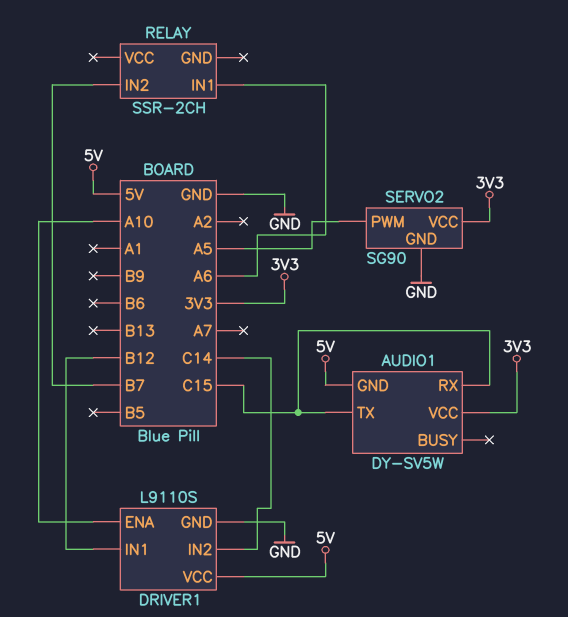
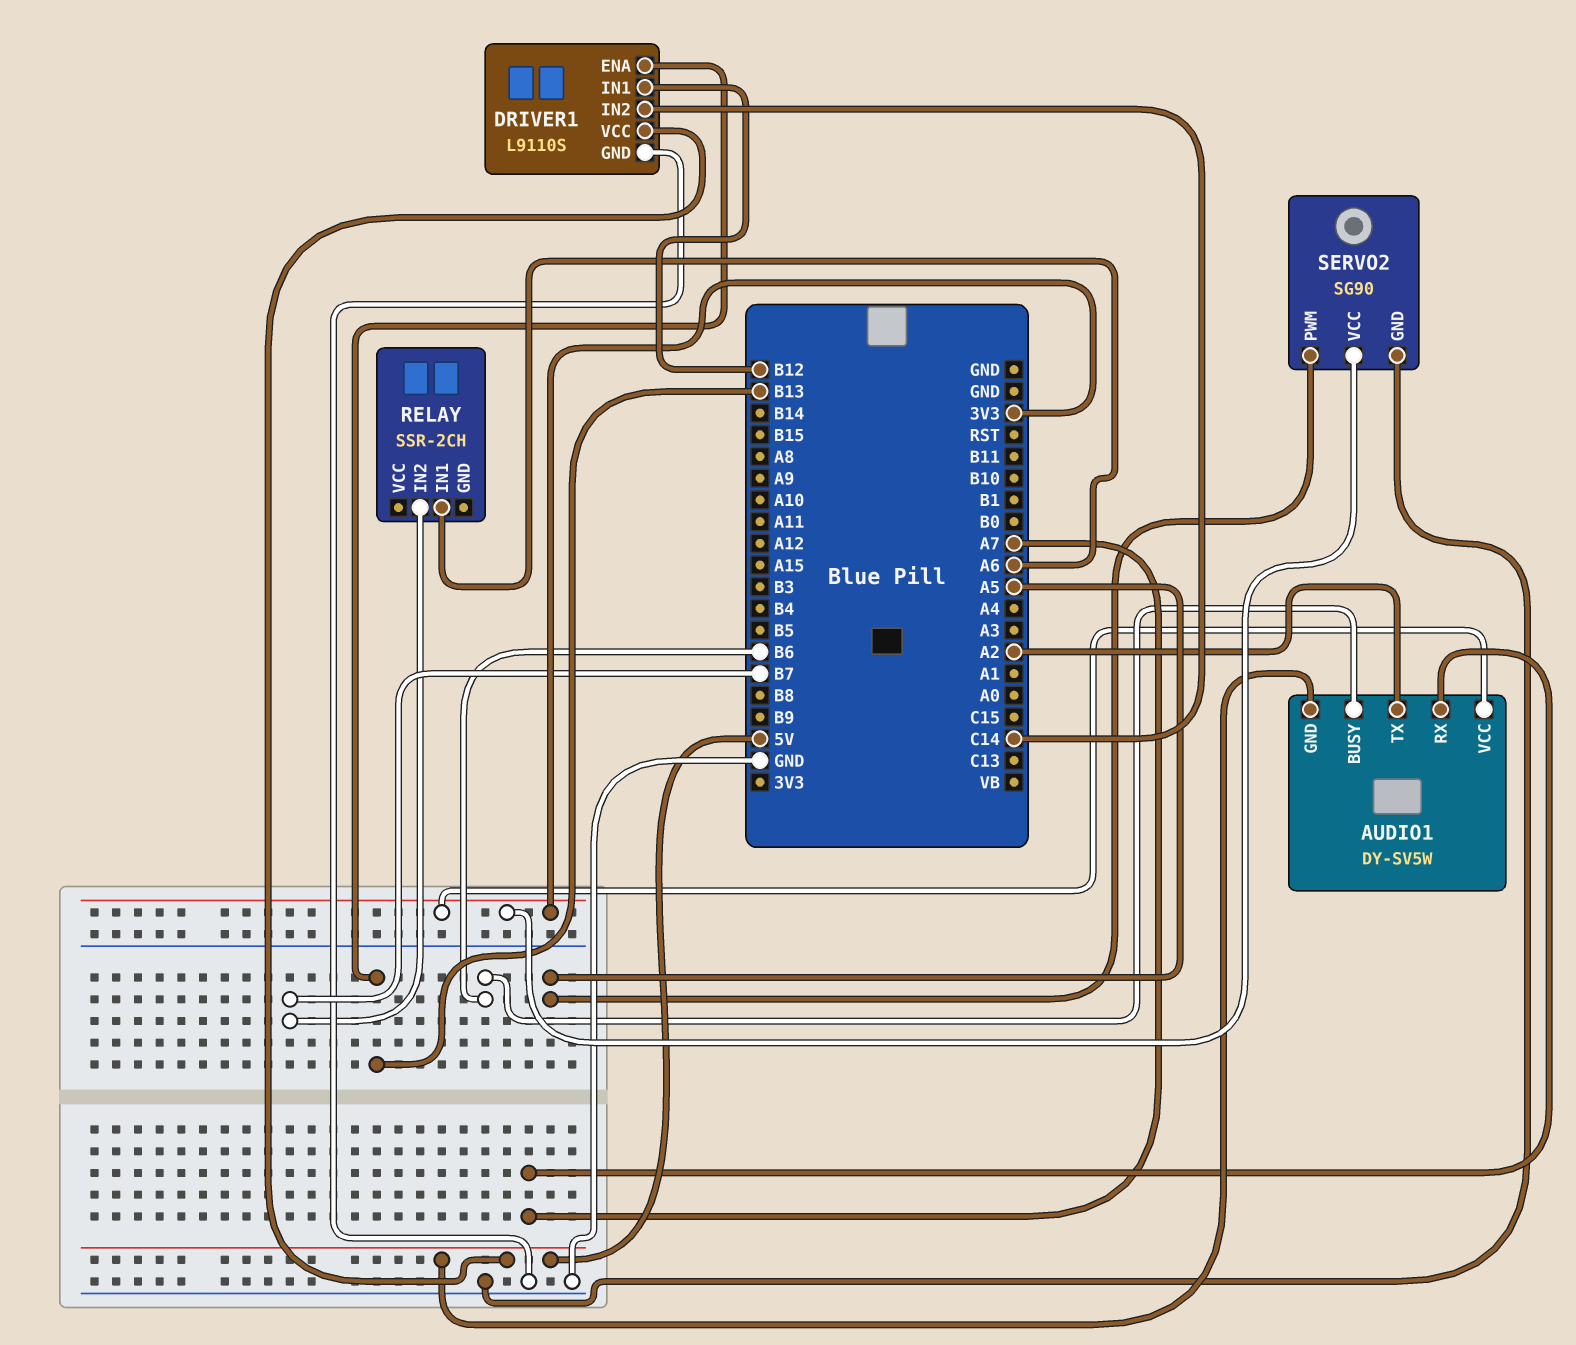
AUDIO1 pin BUSY: none -> B6
AUDIO1 pin RX: C15 -> A7
AUDIO1 pin TX: C15 -> A2
DRIVER1 pin ENA: A10 -> B13

